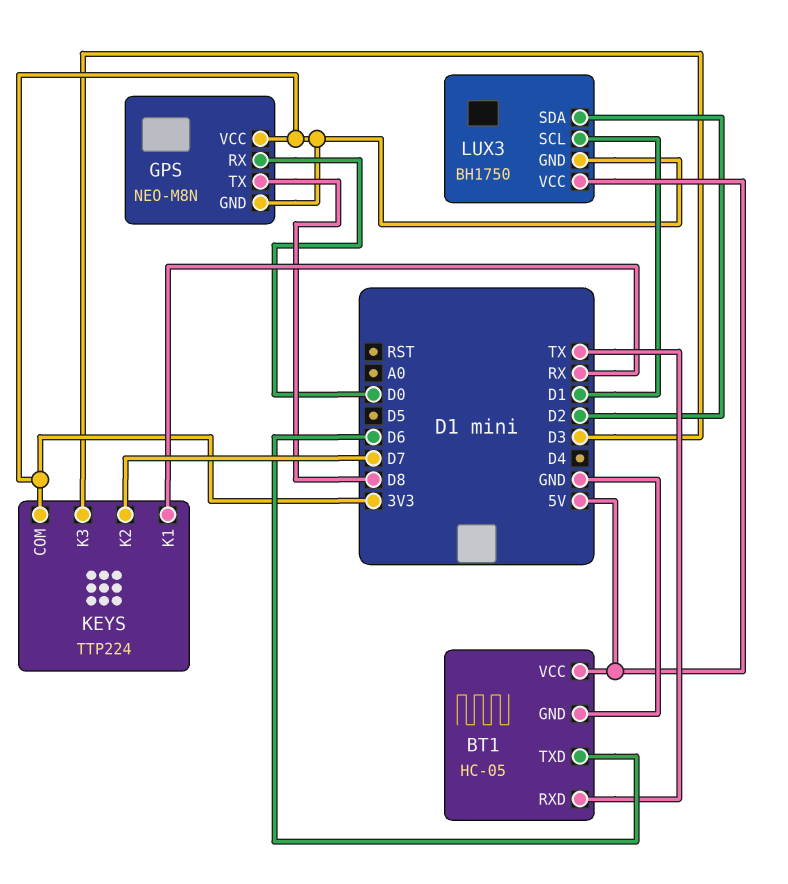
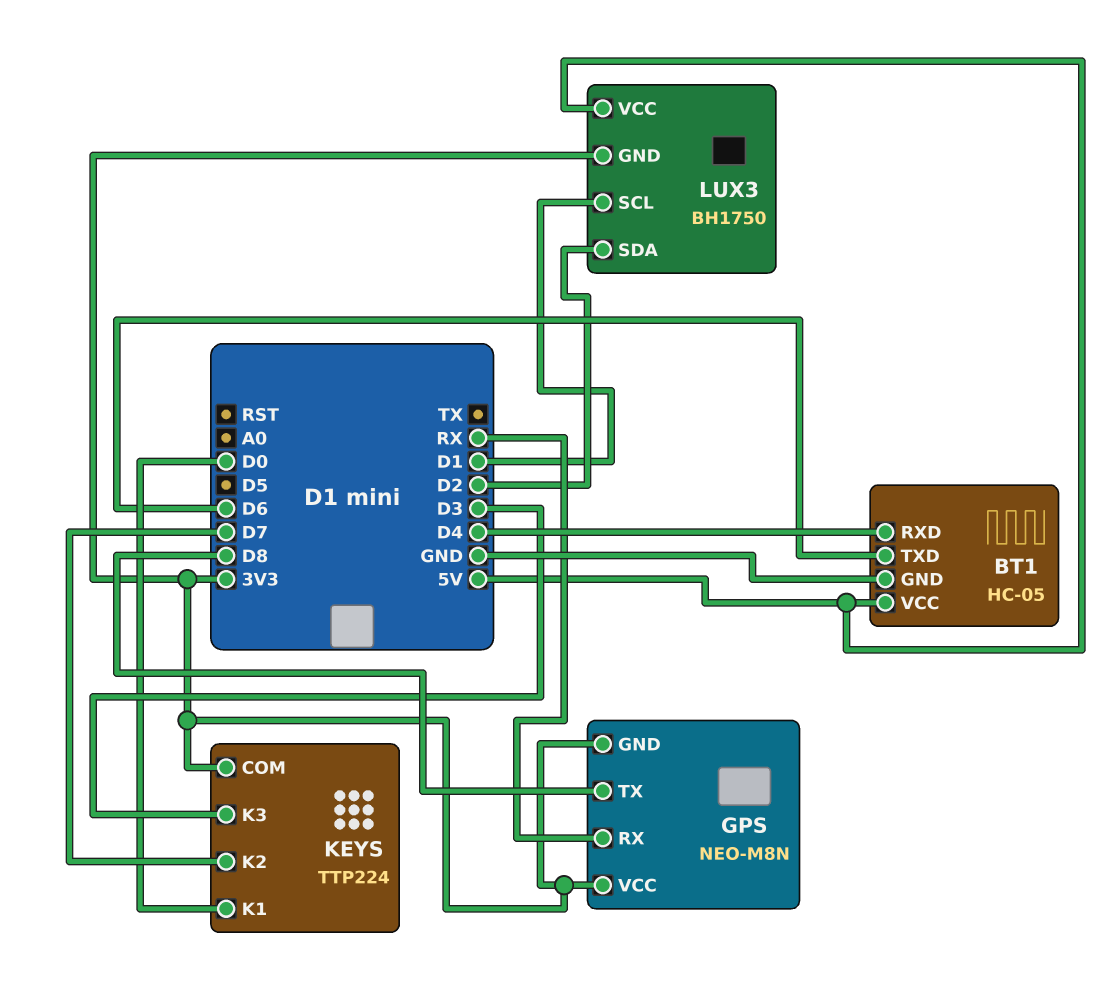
BT1 pin RXD: TX -> D4
GPS pin RX: D0 -> RX
KEYS pin K1: RX -> D0

